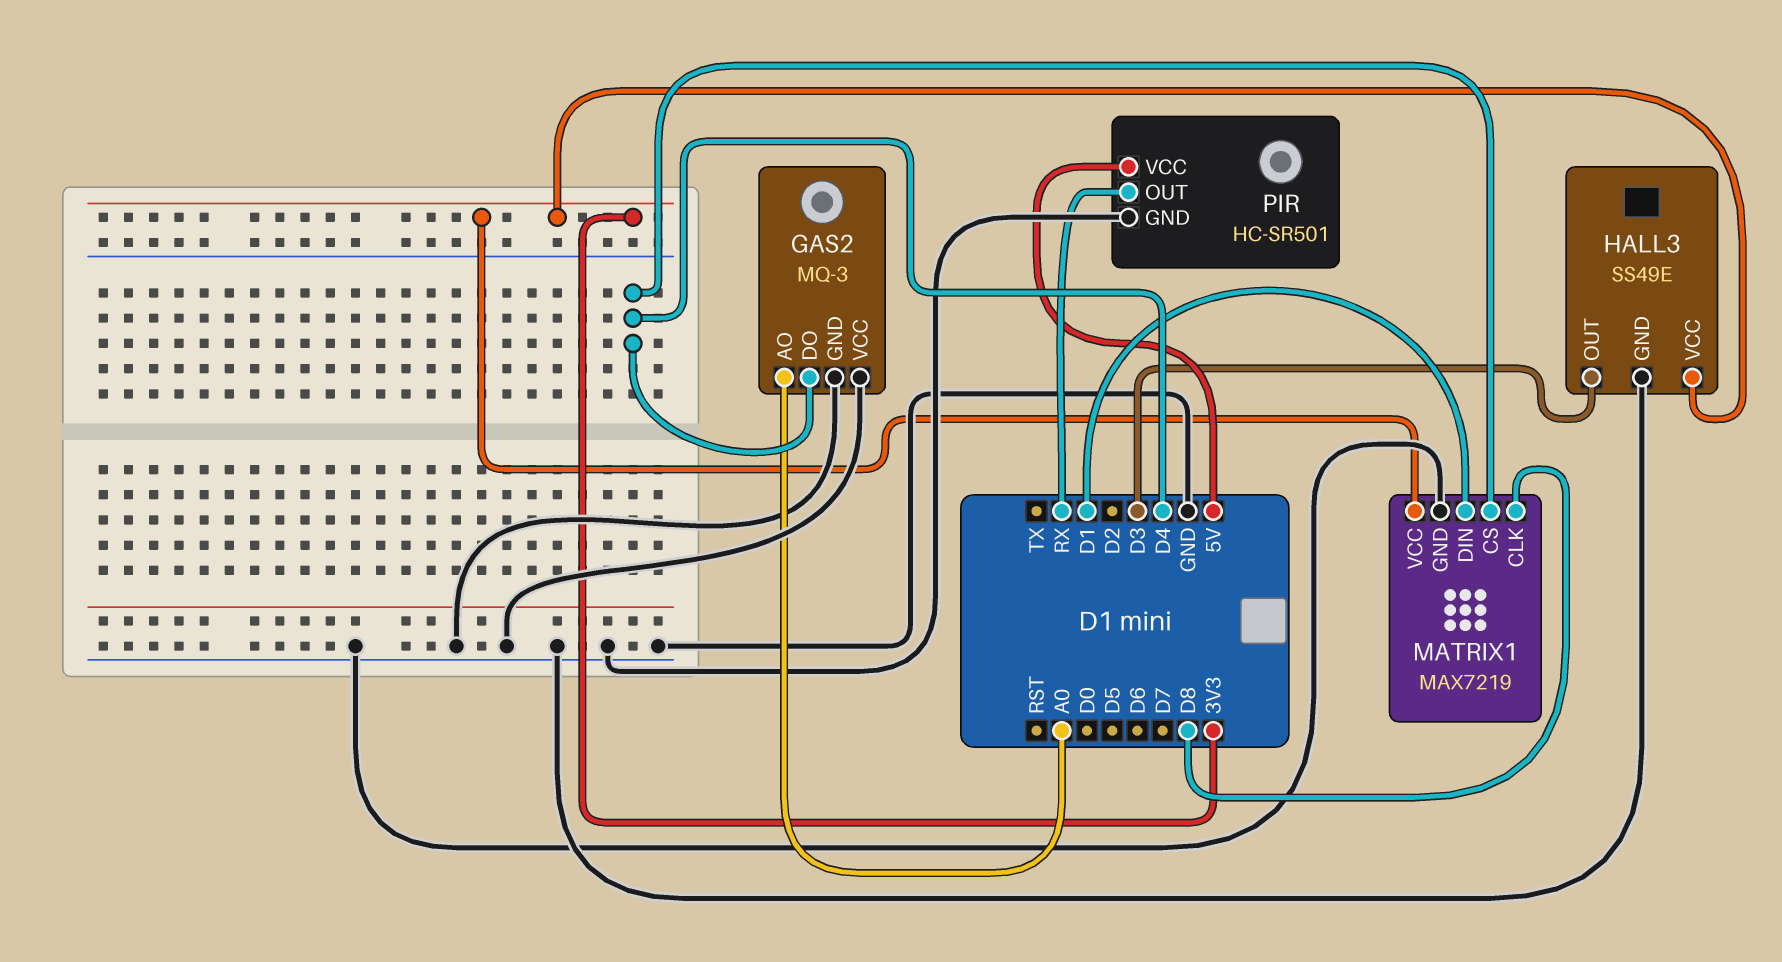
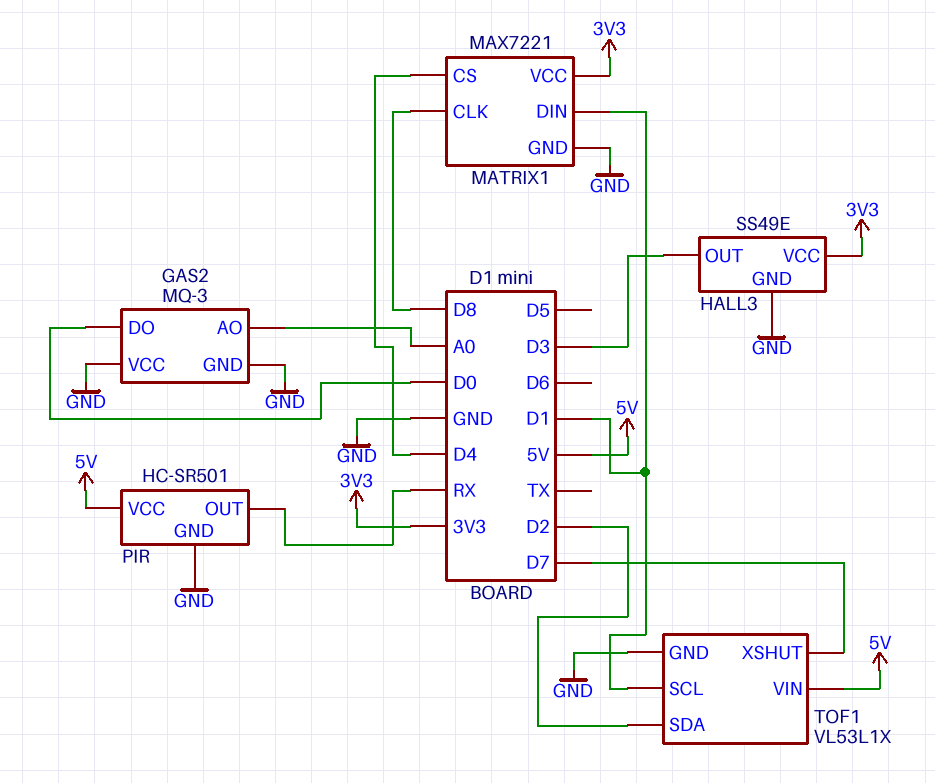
GAS2 pin DO: D4 -> D0
MATRIX1: MAX7219 -> MAX7221
TOF1: none -> VL53L1X
TOF1 pin GND: none -> GND
TOF1 pin SCL: none -> D1
TOF1 pin SDA: none -> D2
TOF1 pin VIN: none -> 5V
TOF1 pin XSHUT: none -> D7

